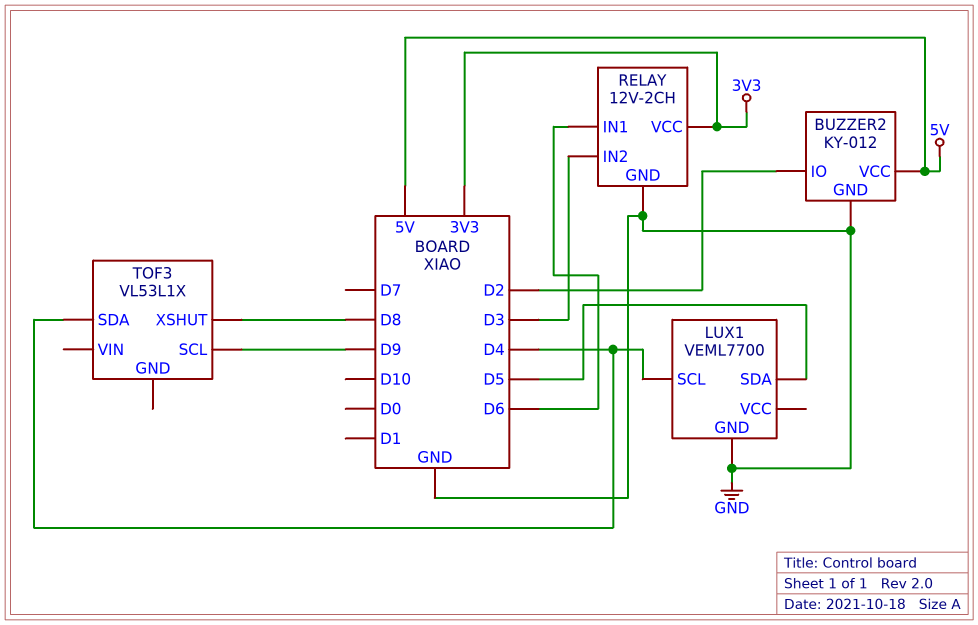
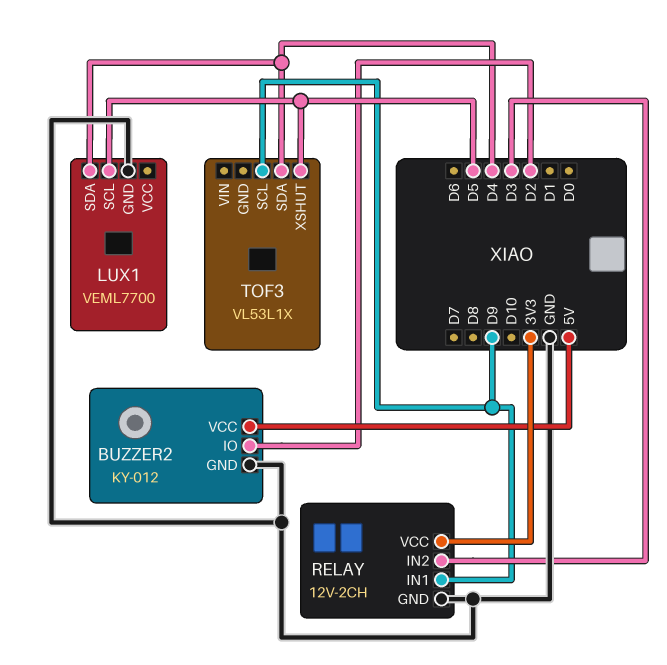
LUX1 pin SCL: D4 -> D5
LUX1 pin SDA: D5 -> D4
RELAY pin IN1: D6 -> D9
TOF3 pin XSHUT: D8 -> D5

